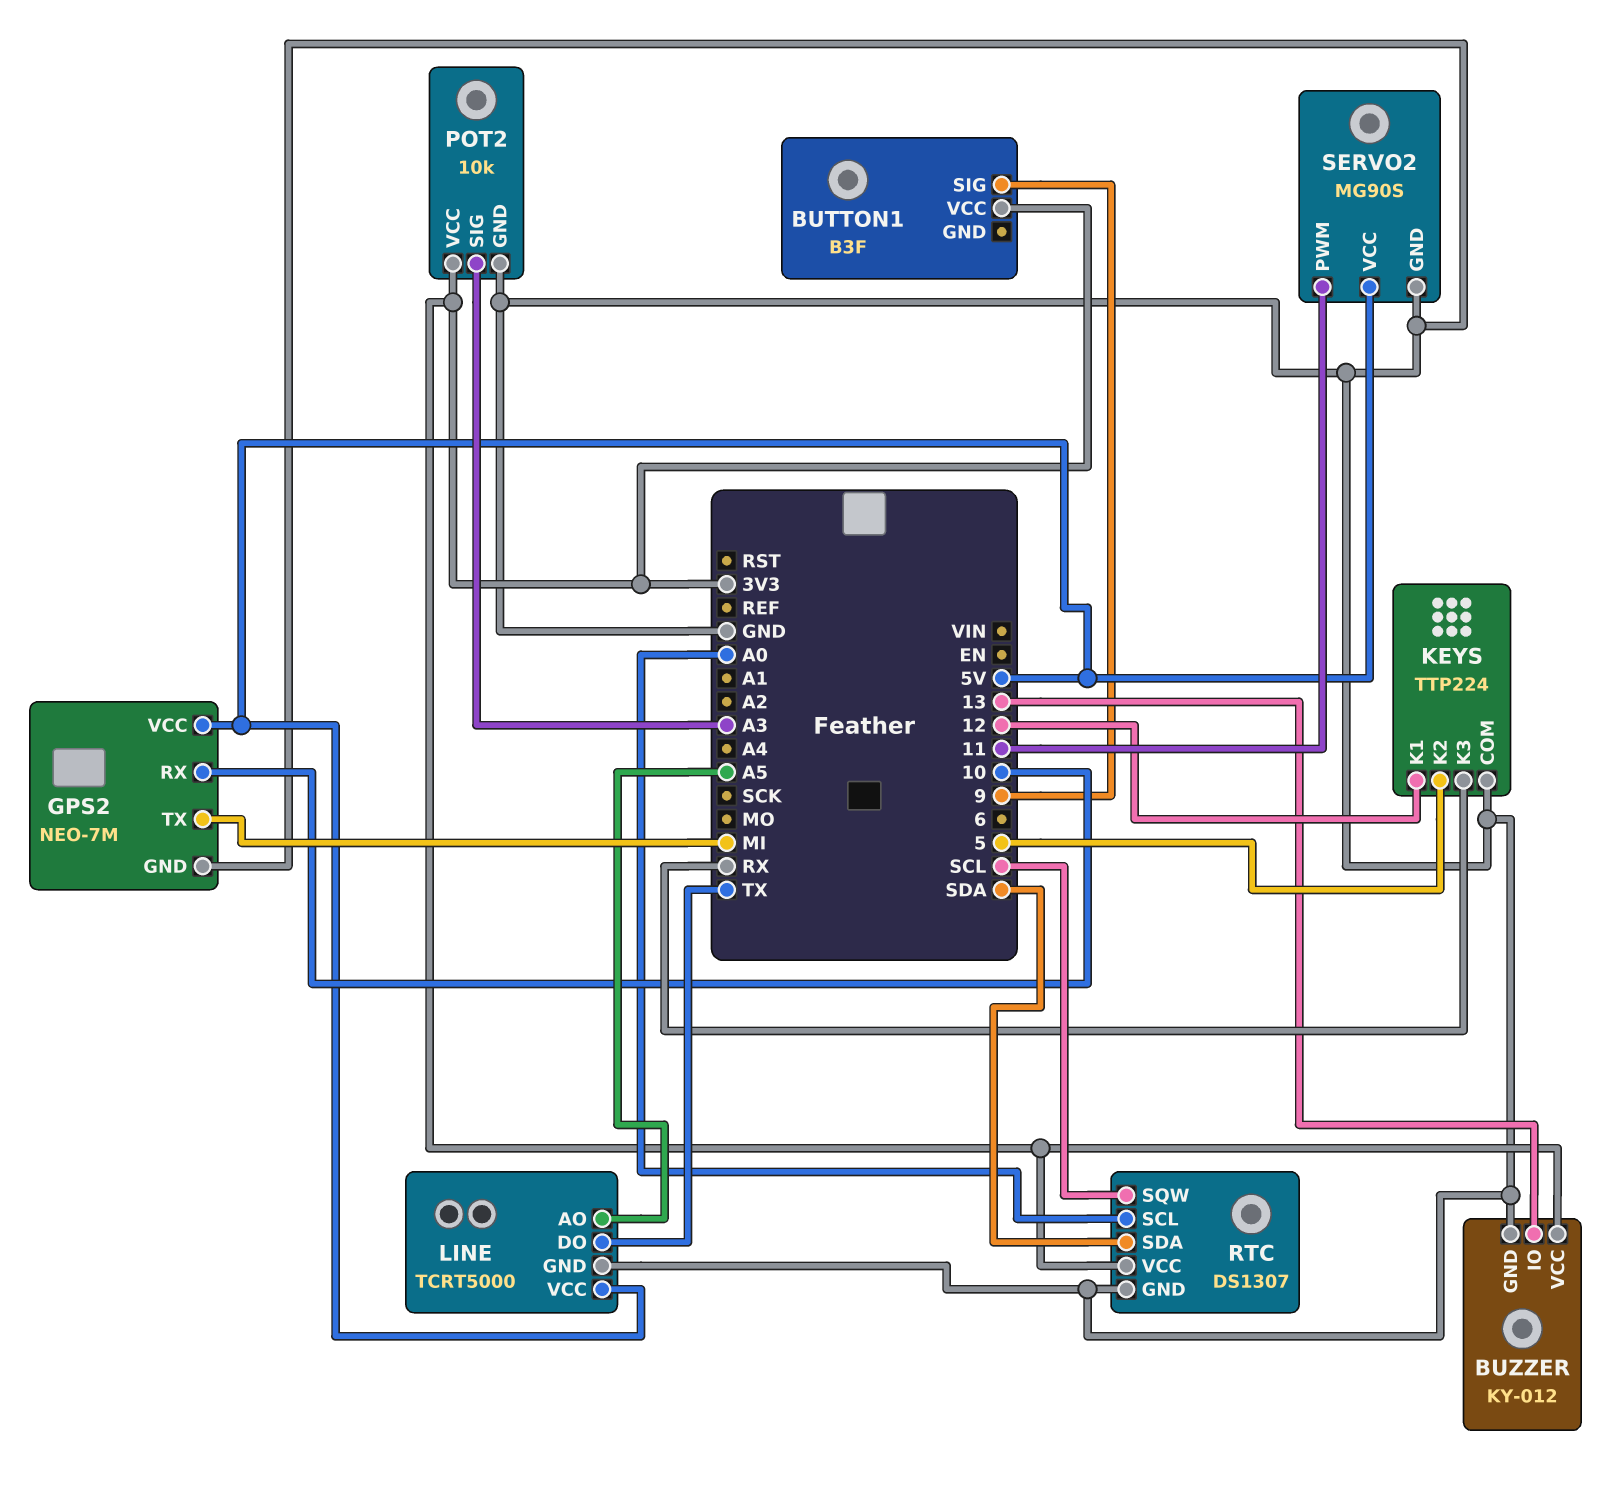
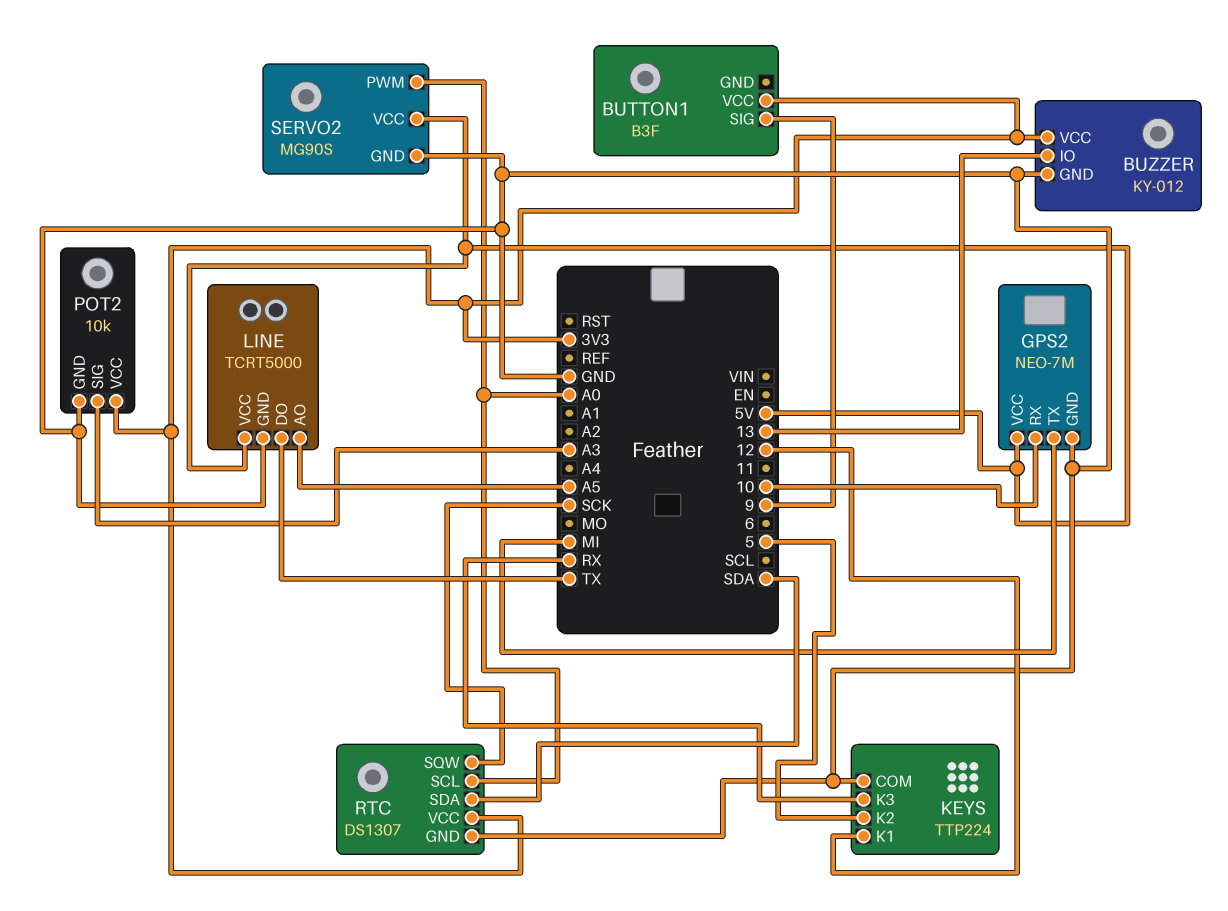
RTC pin SQW: SCL -> SCK
SERVO2 pin PWM: 11 -> A0

